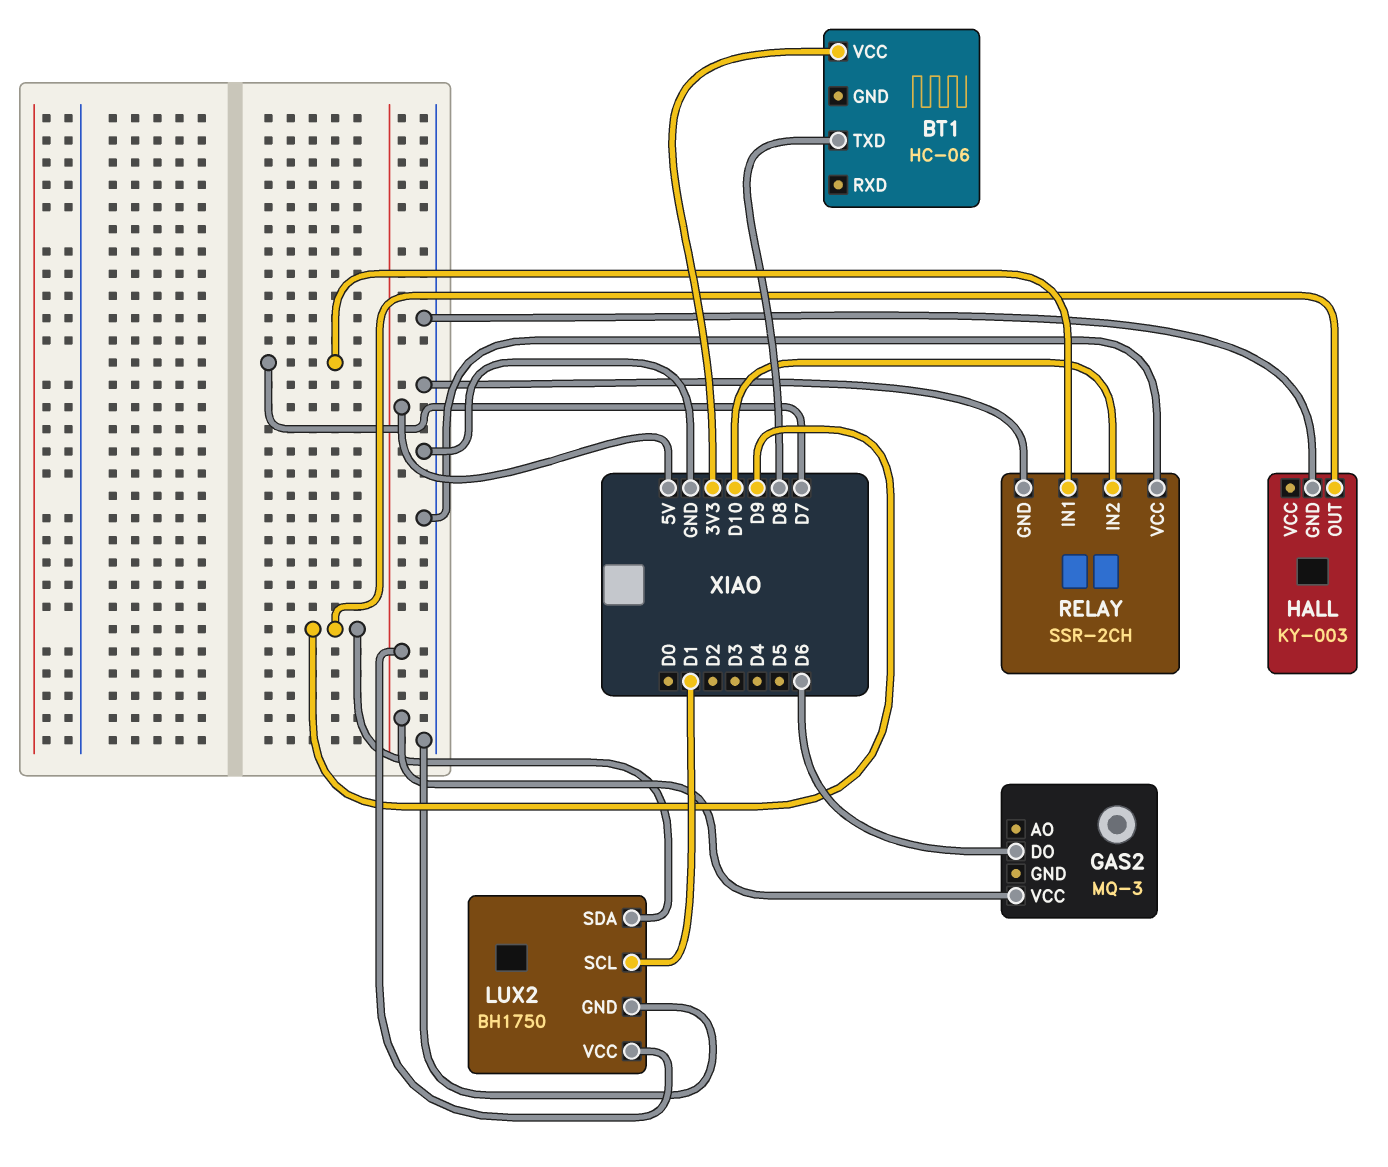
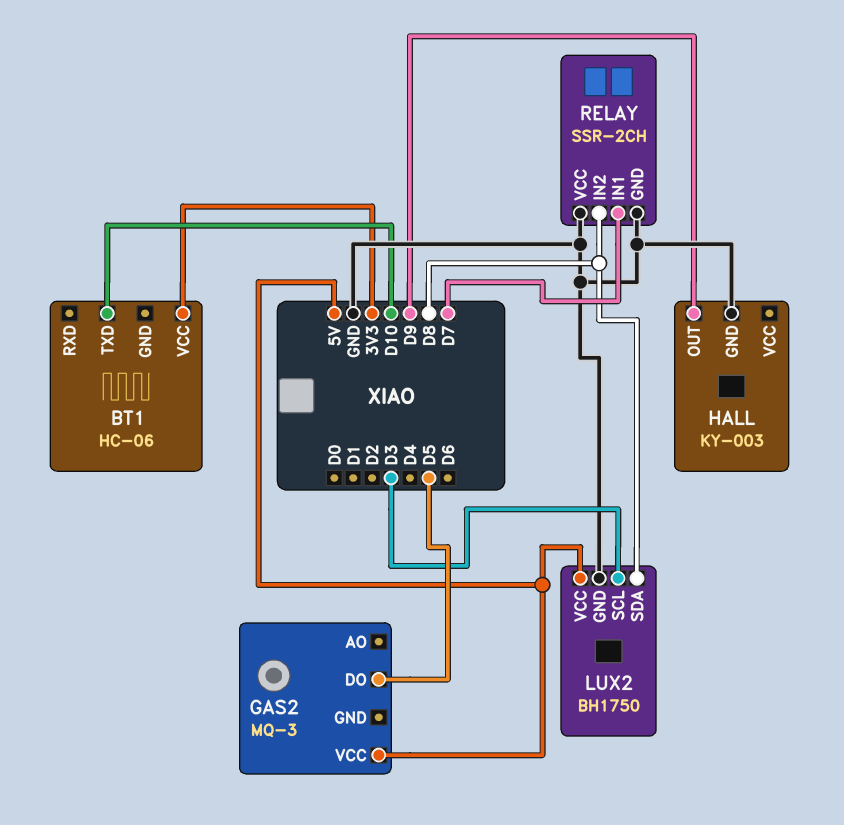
BT1 pin TXD: D8 -> D10
GAS2 pin DO: D6 -> D5
LUX2 pin SCL: D1 -> D3
LUX2 pin SDA: D9 -> D8
RELAY pin IN2: D10 -> D8

